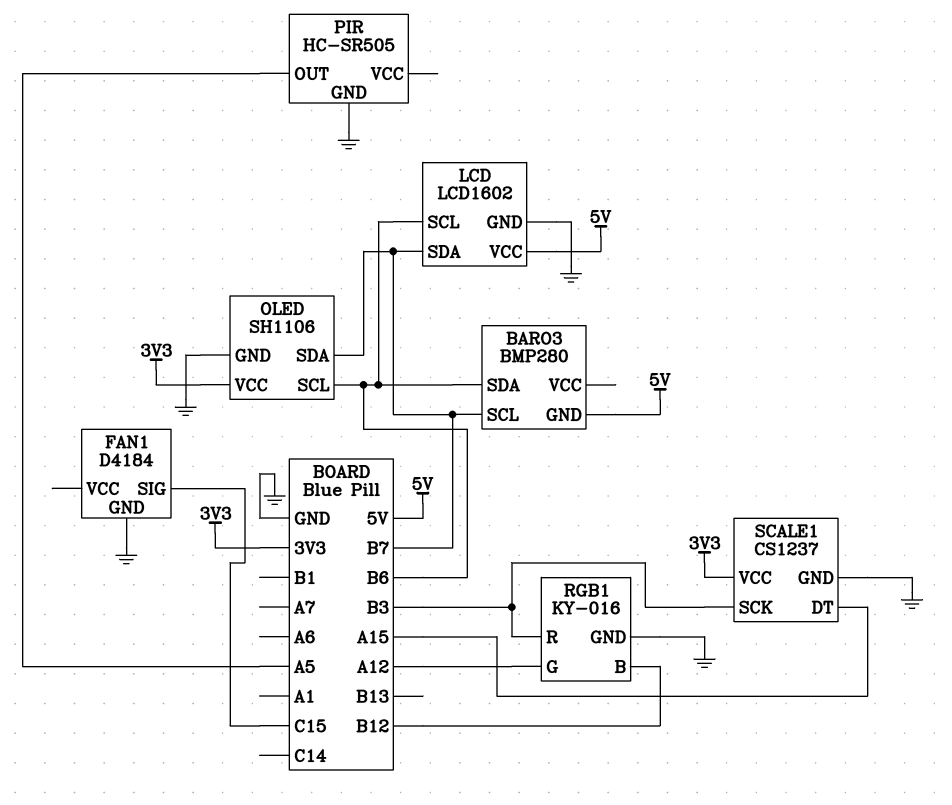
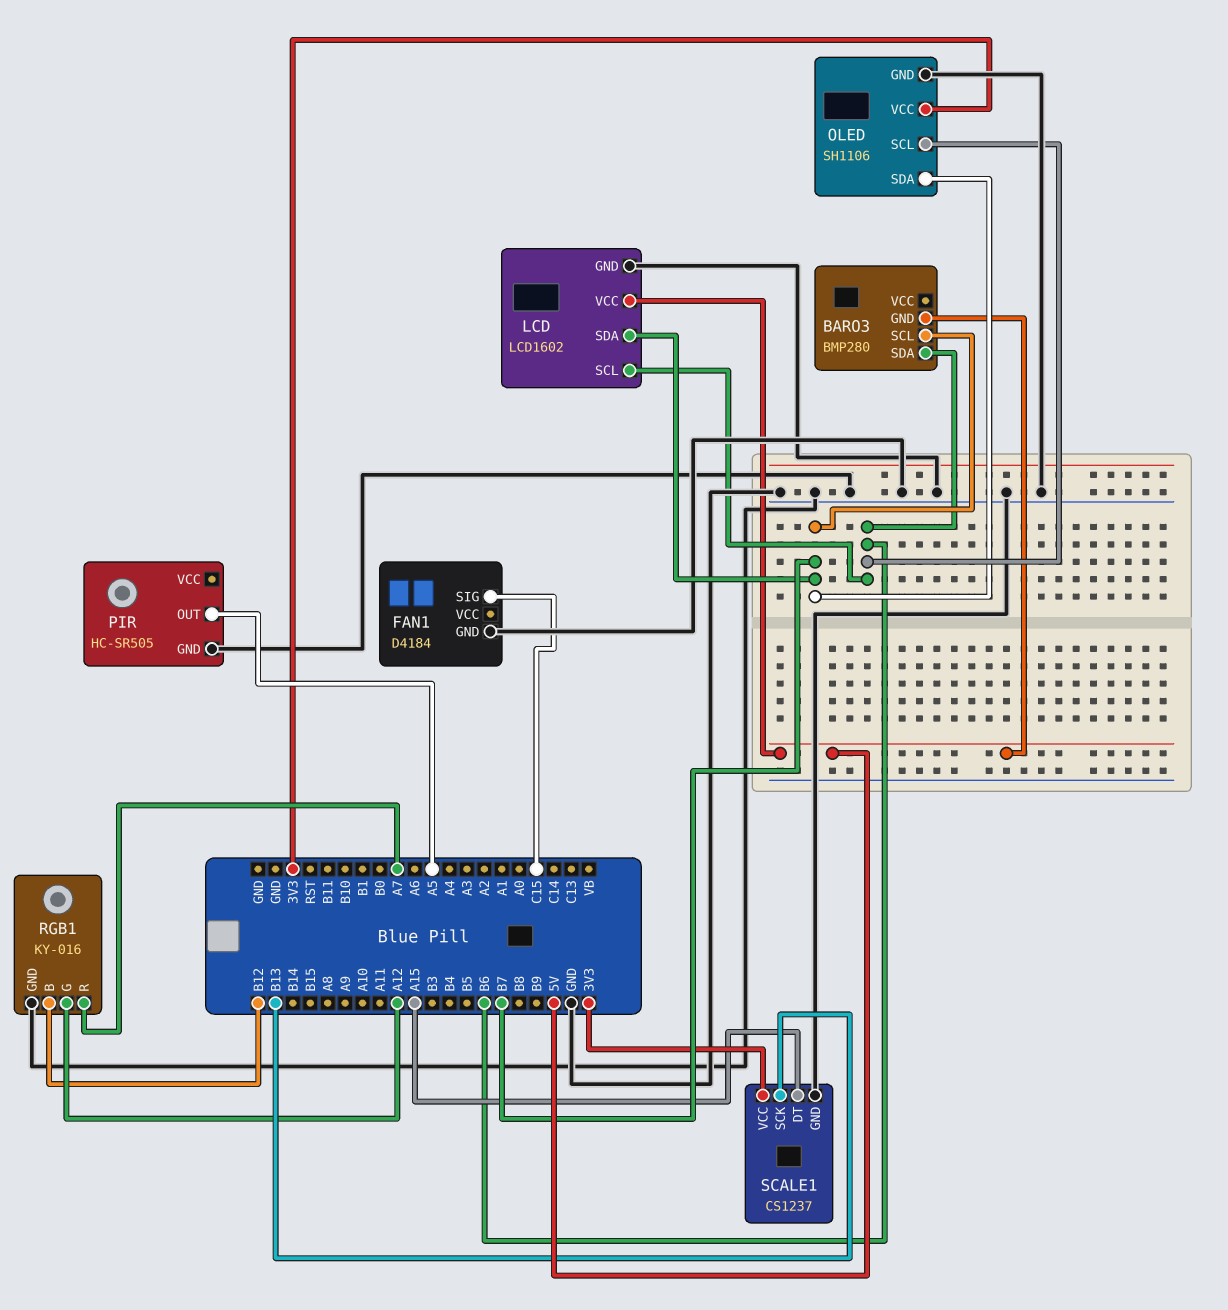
RGB1 pin R: B3 -> A7
SCALE1 pin SCK: B3 -> B13

